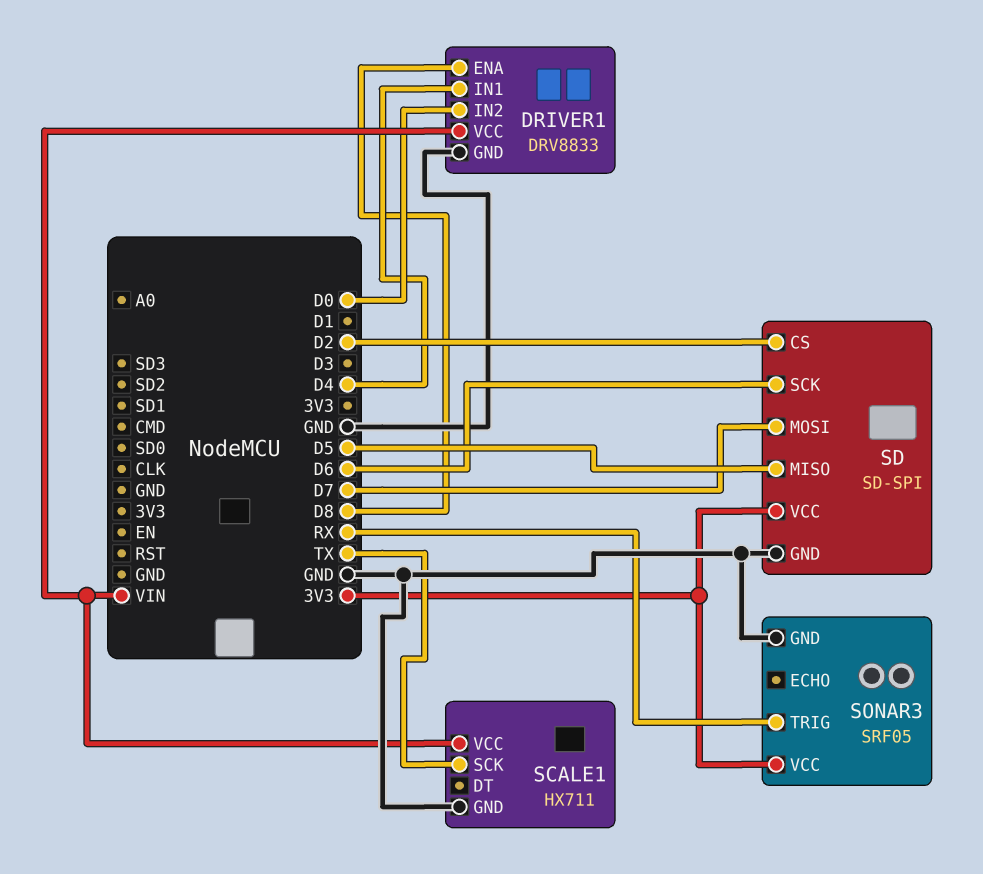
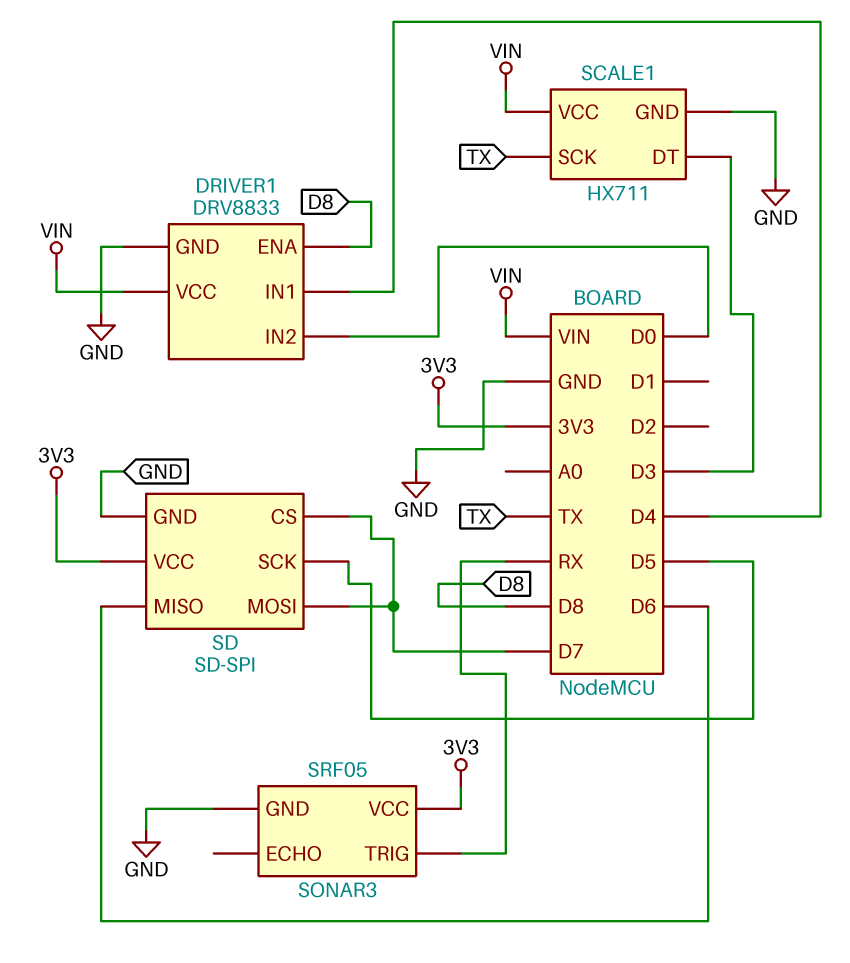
SCALE1 pin DT: none -> D3
SD pin CS: D2 -> D7
SD pin MISO: D5 -> D6
SD pin SCK: D6 -> D5

